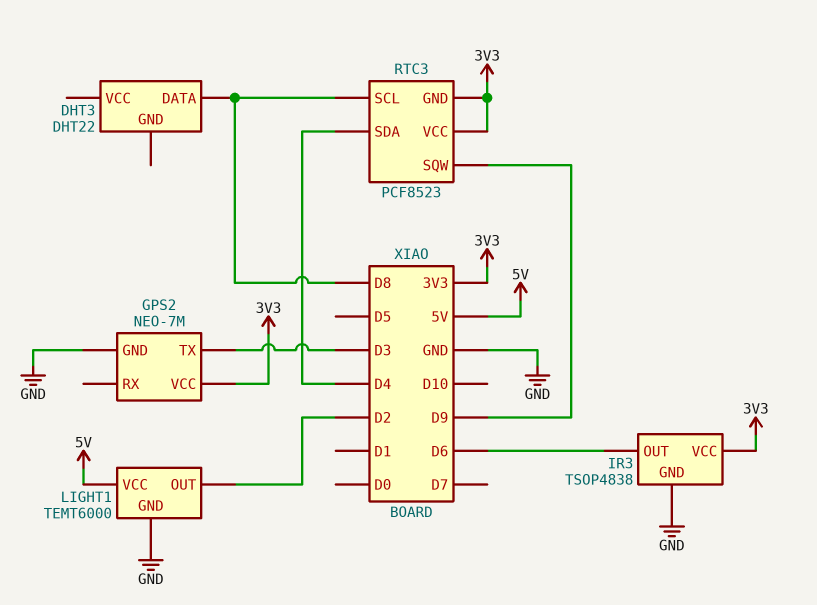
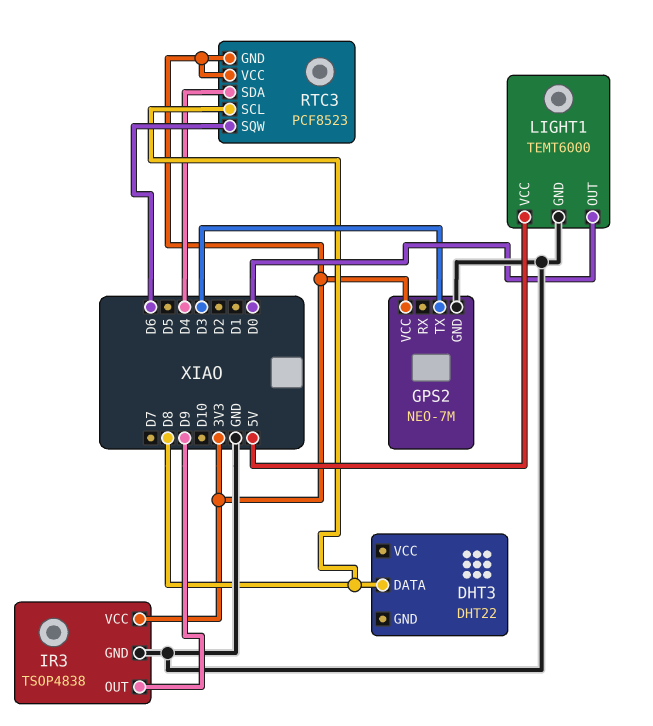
IR3 pin OUT: D6 -> D9
LIGHT1 pin OUT: D2 -> D0
RTC3 pin SQW: D9 -> D6

